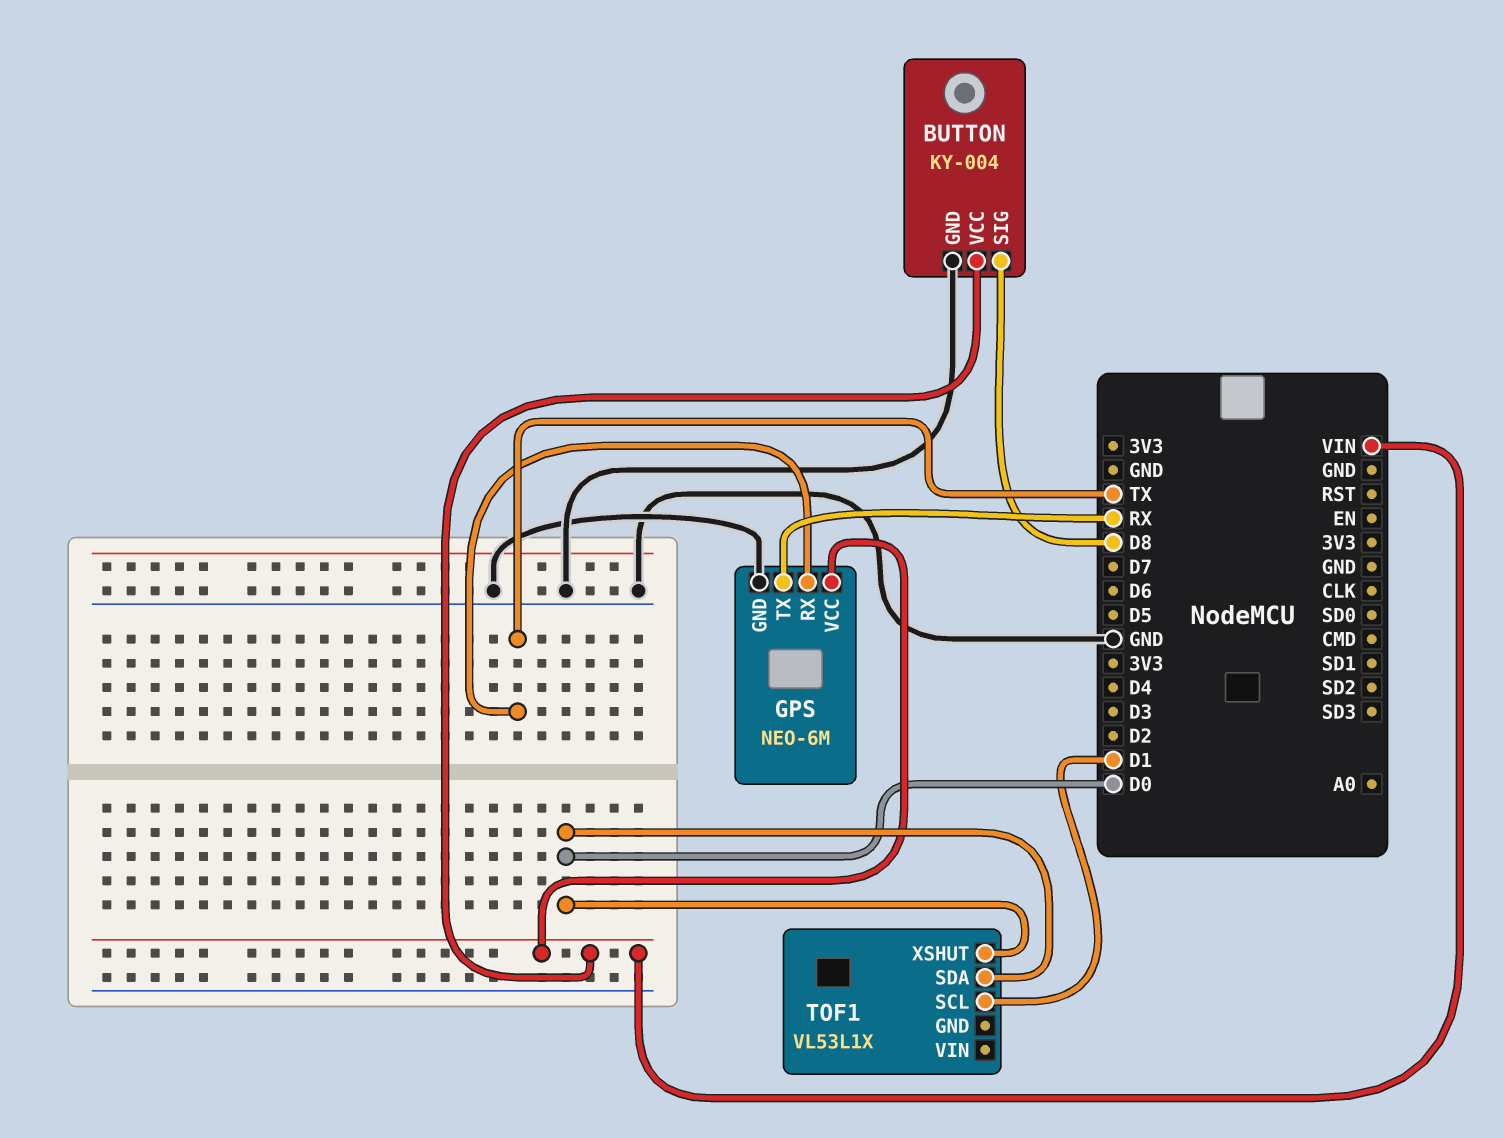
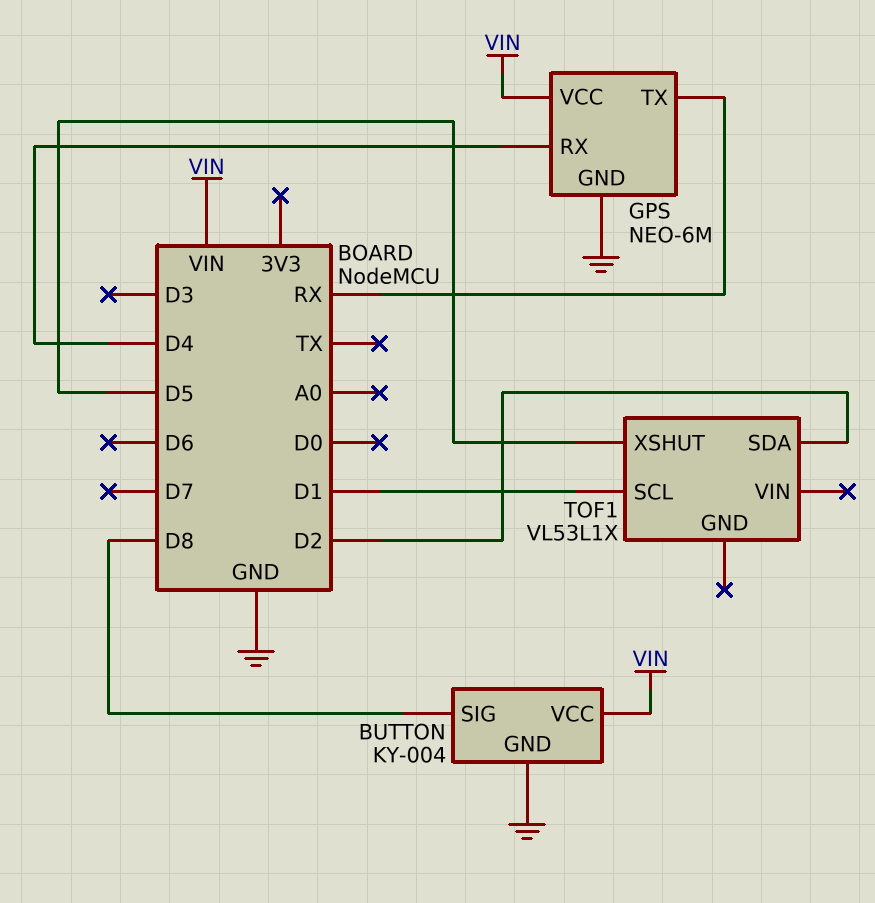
GPS pin RX: TX -> D4
TOF1 pin SDA: D0 -> D2
TOF1 pin XSHUT: D0 -> D5

